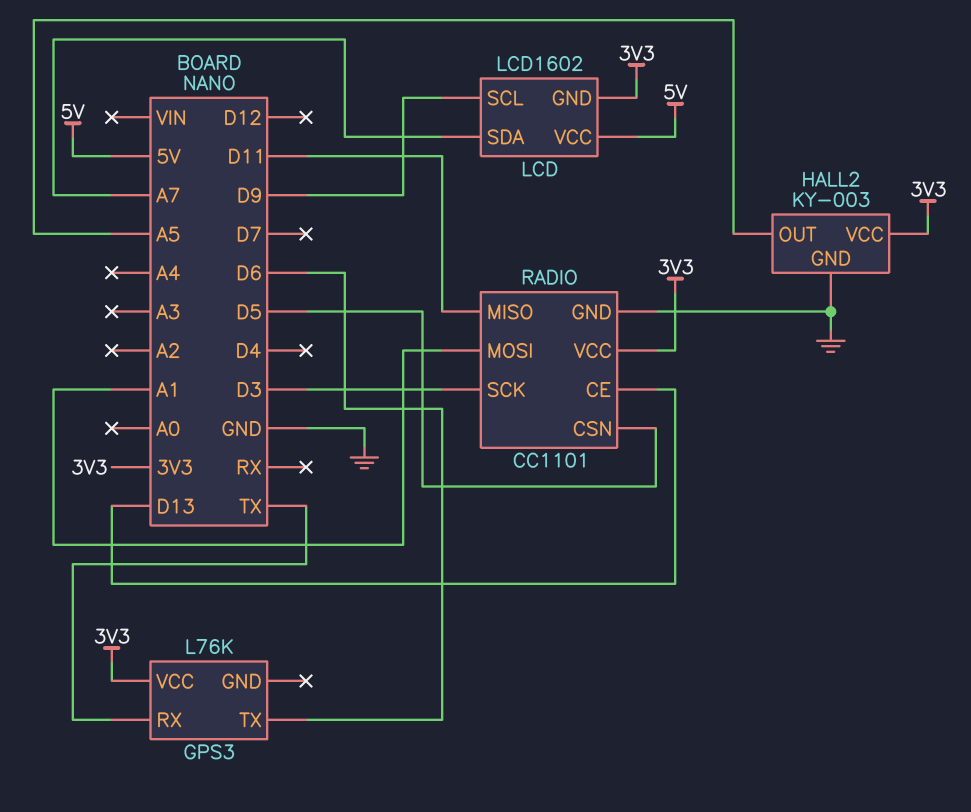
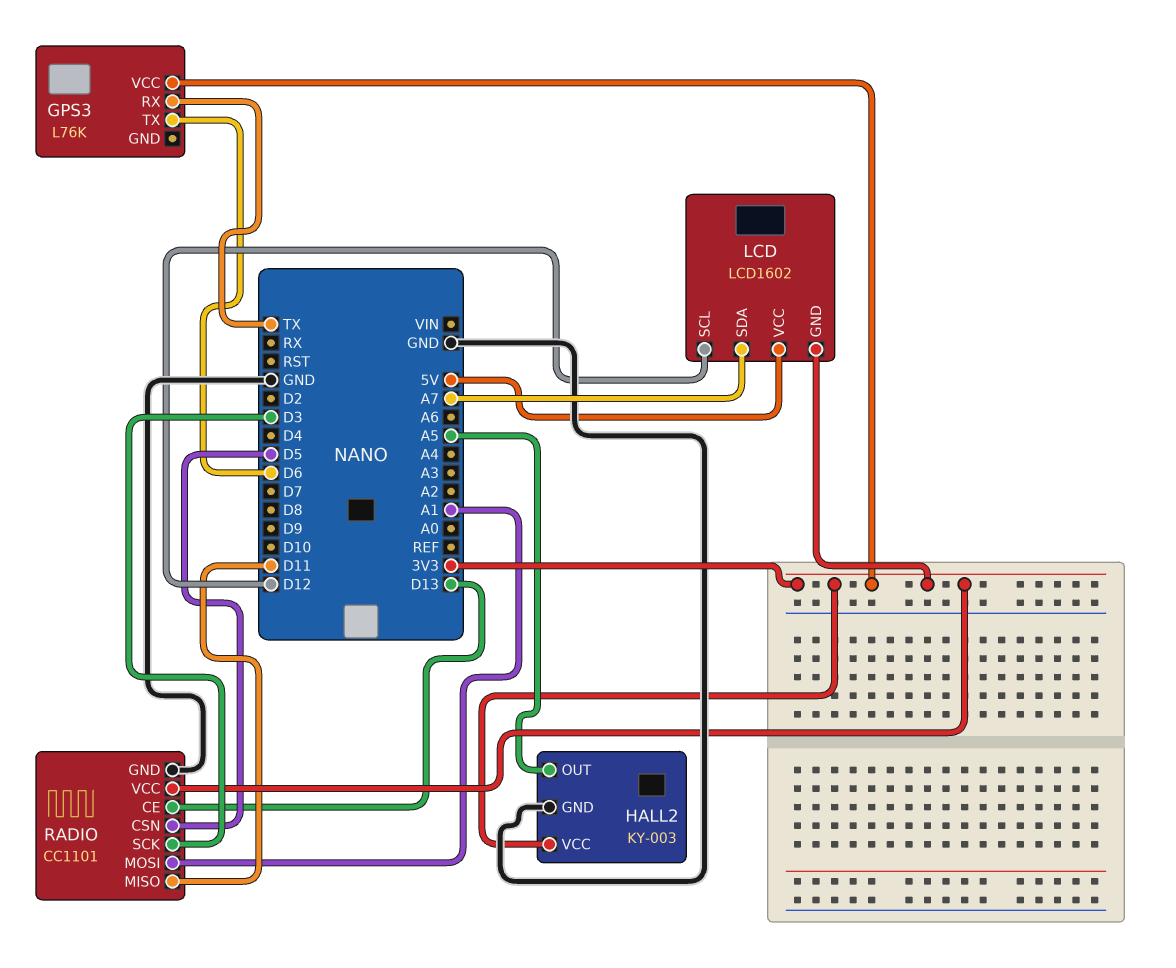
LCD pin SCL: D9 -> D12

